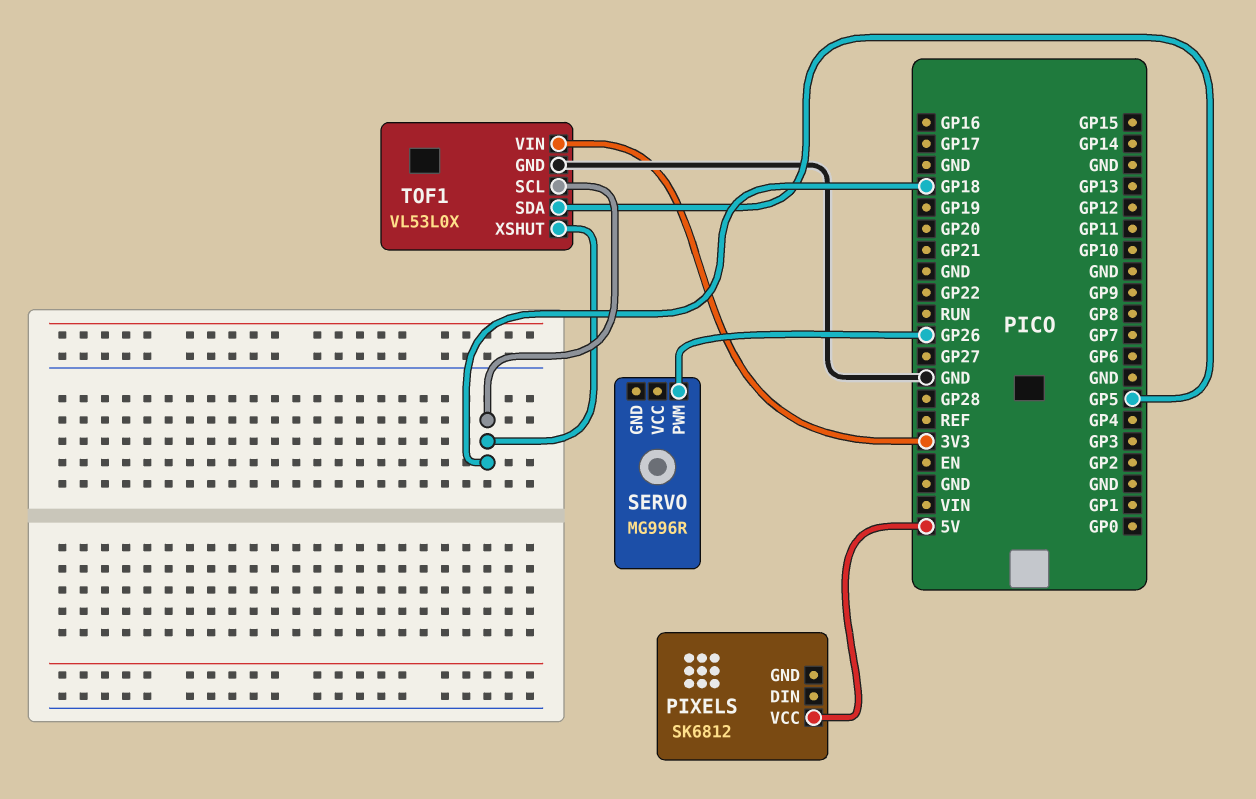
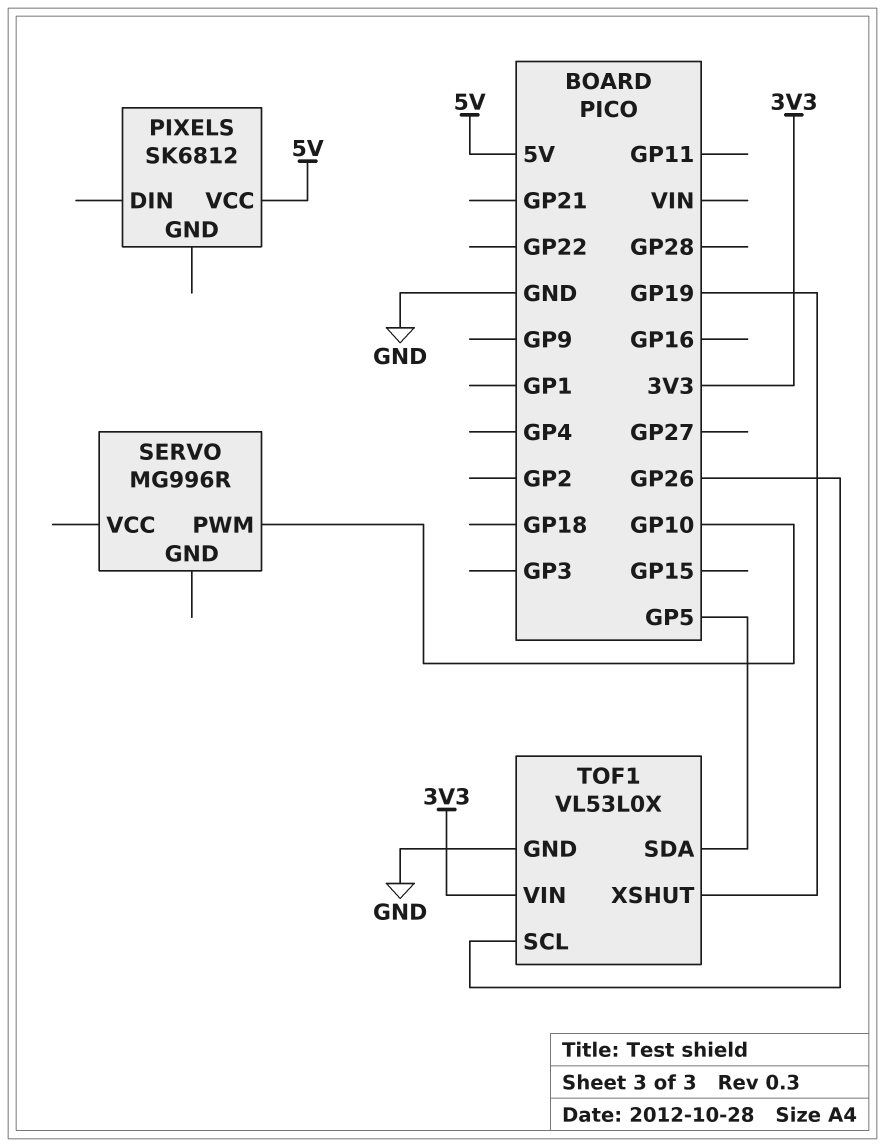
SERVO pin PWM: GP26 -> GP10
TOF1 pin SCL: GP18 -> GP26
TOF1 pin XSHUT: GP18 -> GP19

